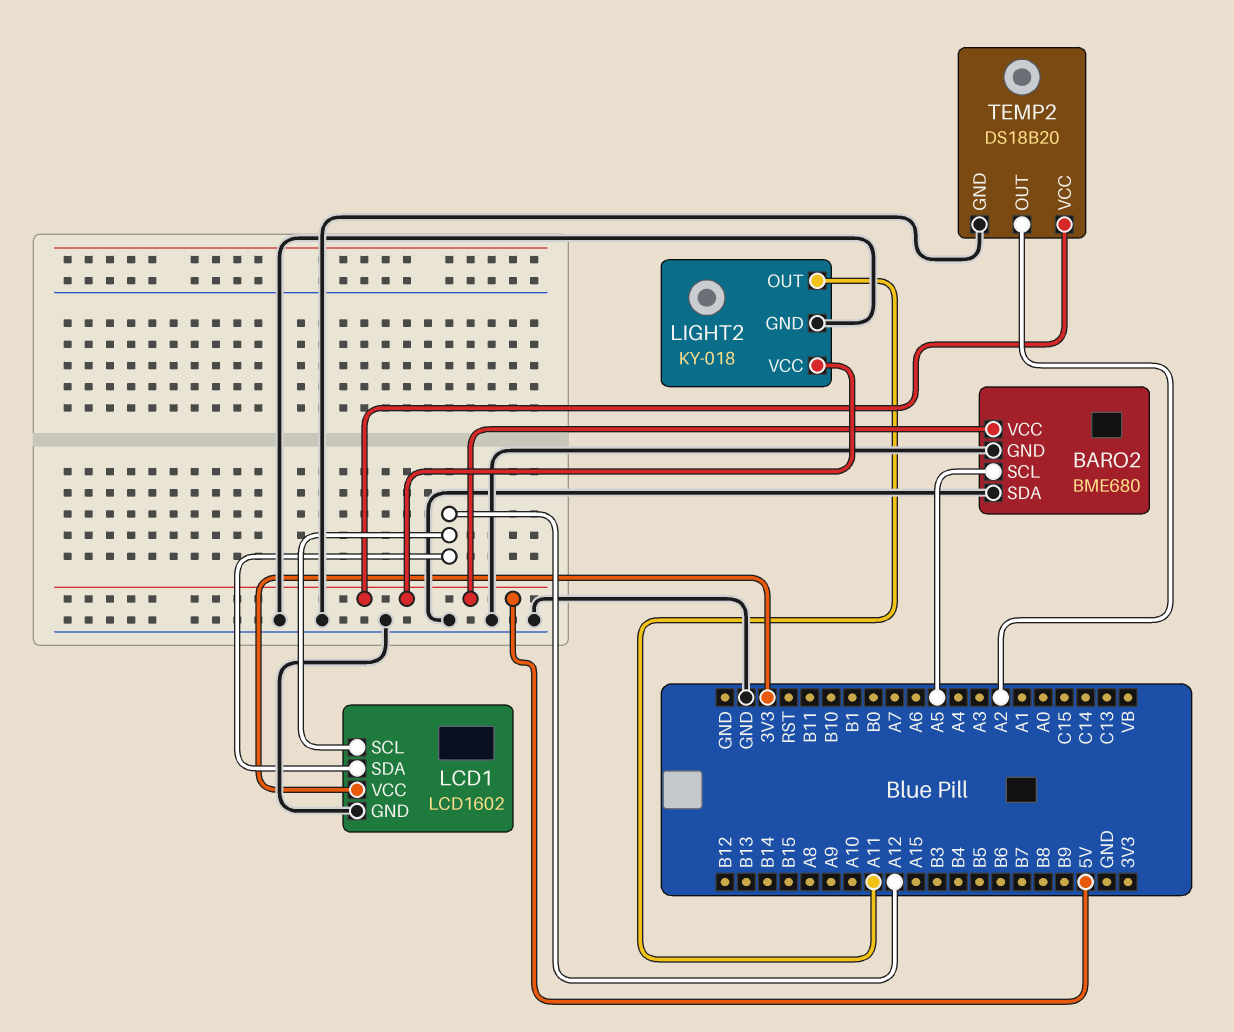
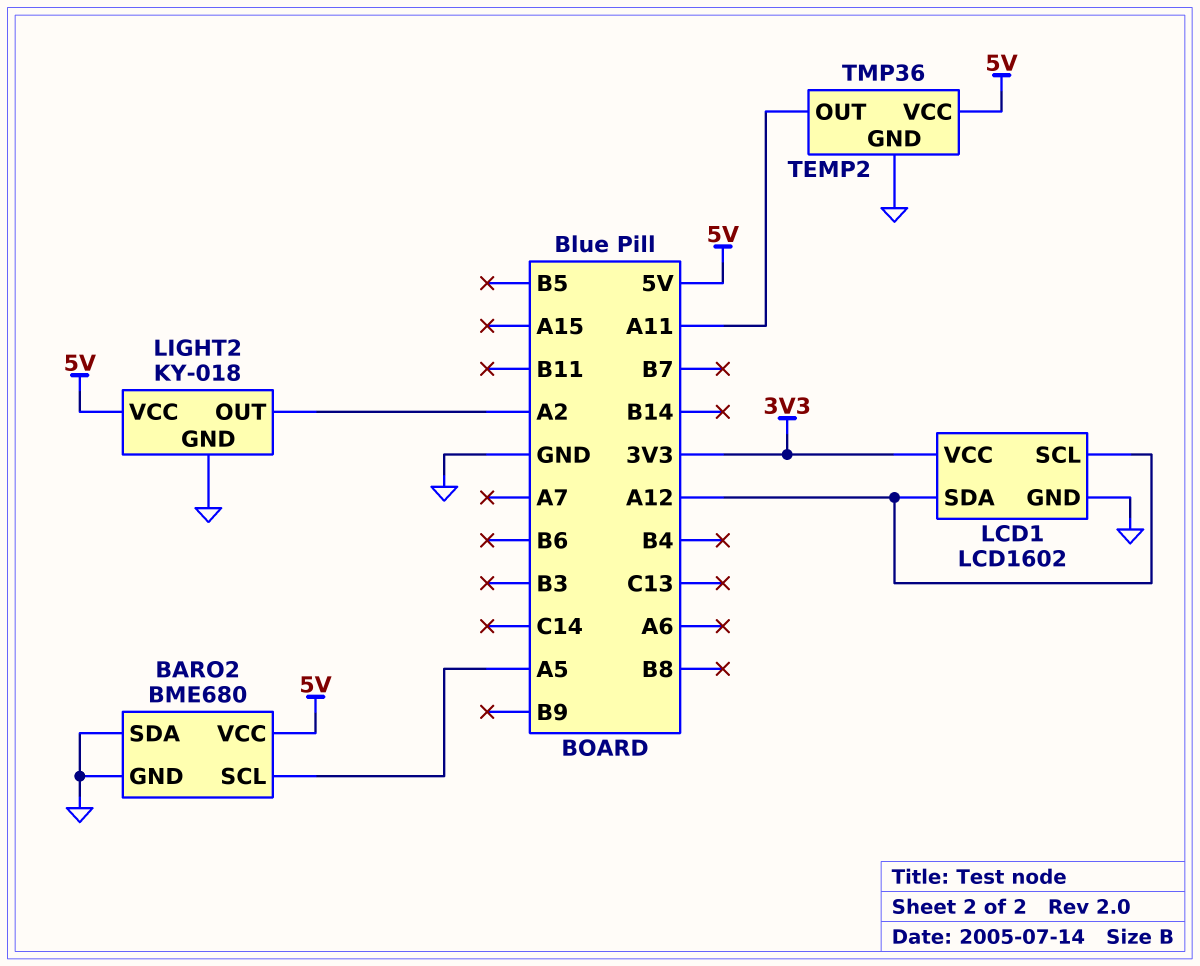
LIGHT2 pin OUT: A11 -> A2
TEMP2: DS18B20 -> TMP36
TEMP2 pin OUT: A2 -> A11

